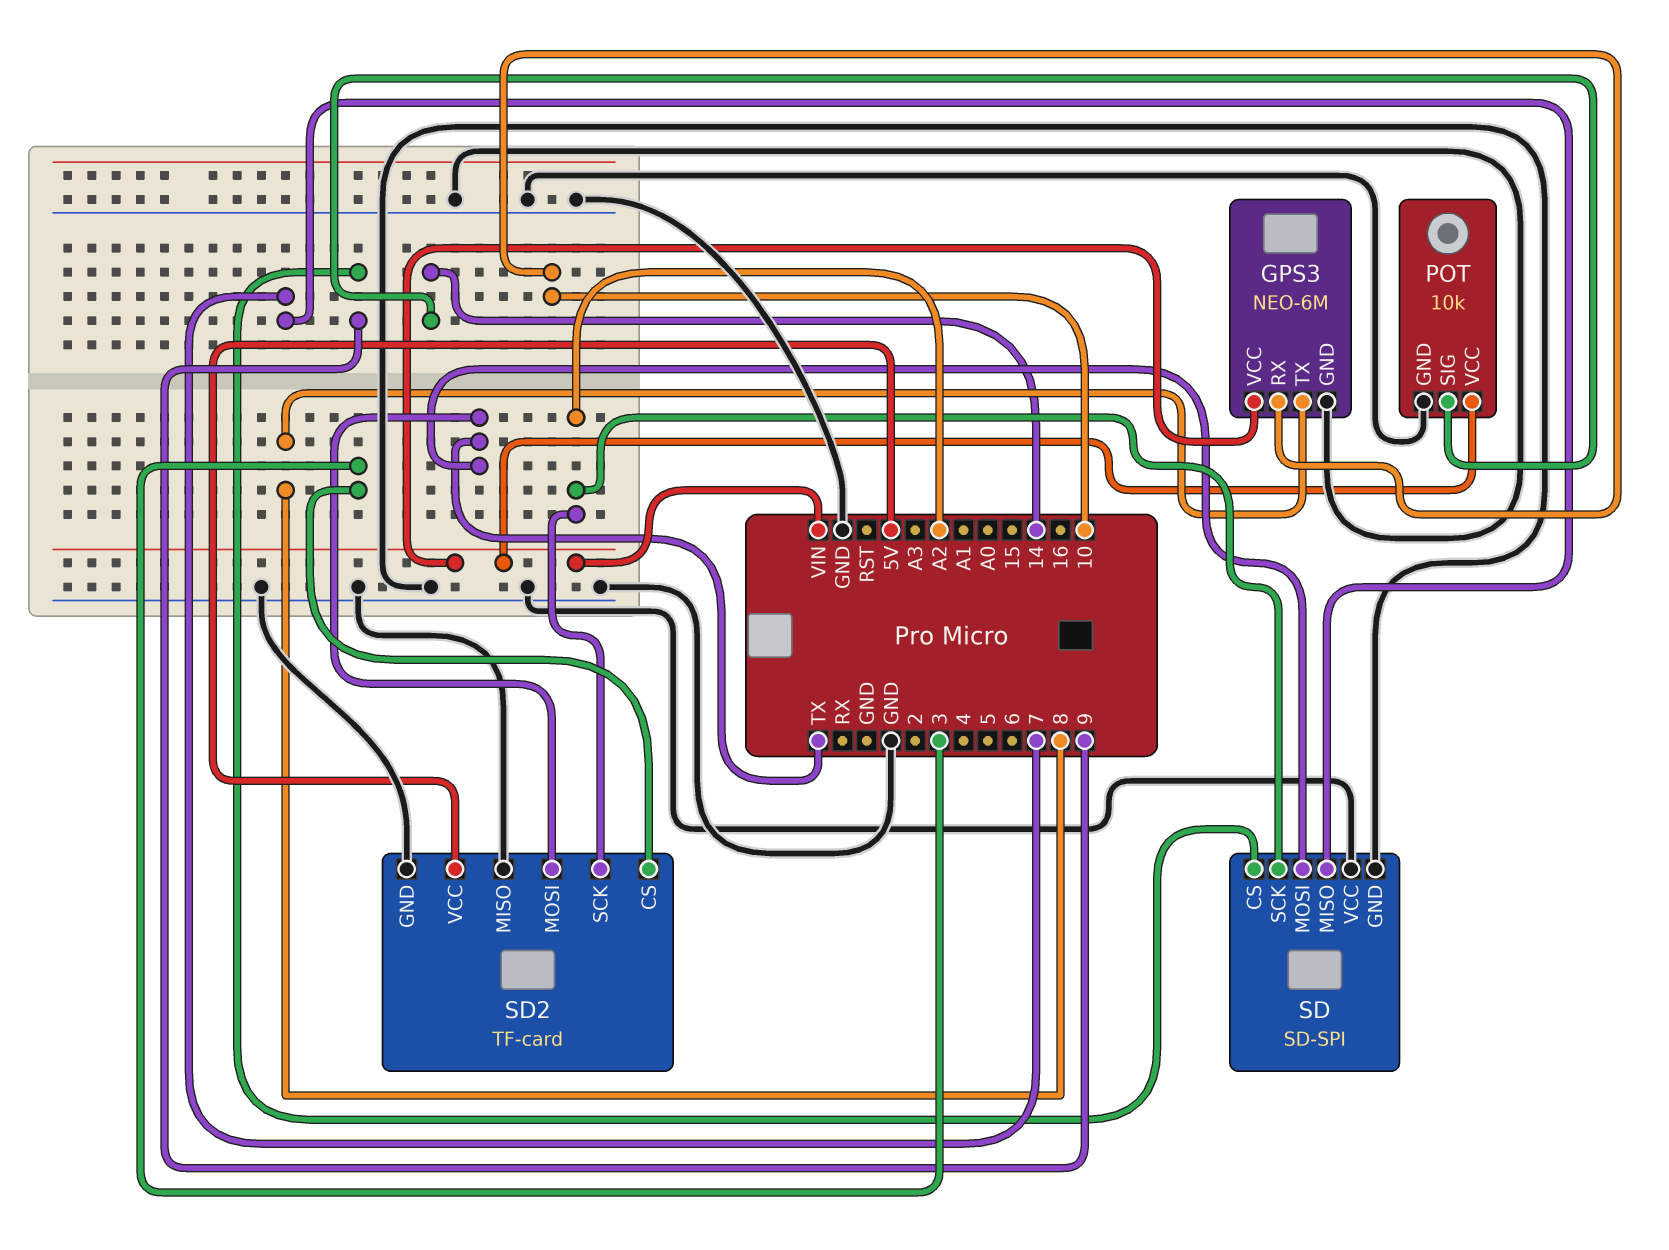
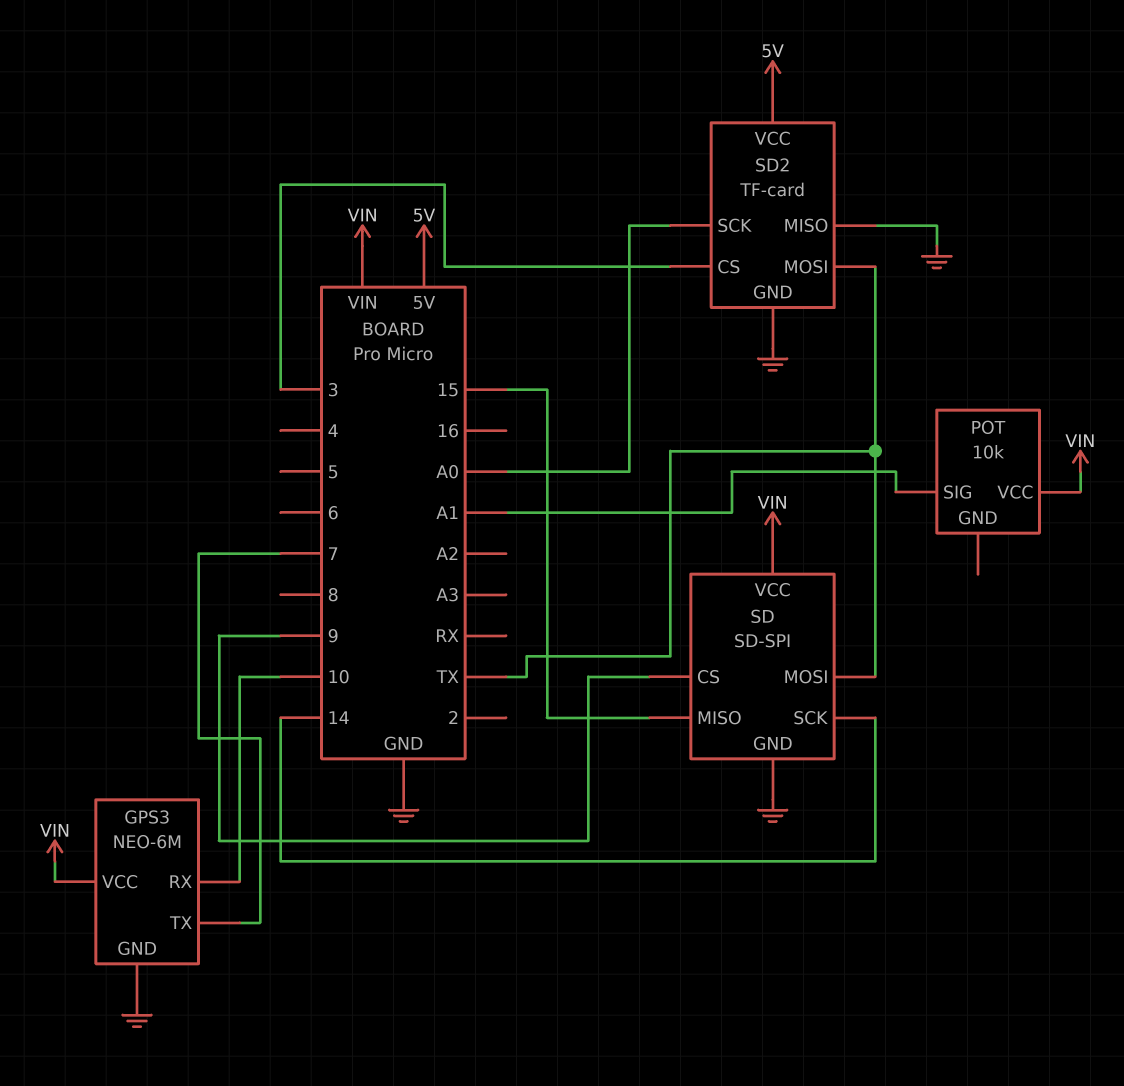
GPS3 pin TX: 8 -> 7
POT pin GND: GND -> none
POT pin SIG: 14 -> A1
SD pin MISO: 7 -> 15
SD pin SCK: A2 -> 14
SD pin VCC: GND -> VIN
SD2 pin SCK: A2 -> A0

